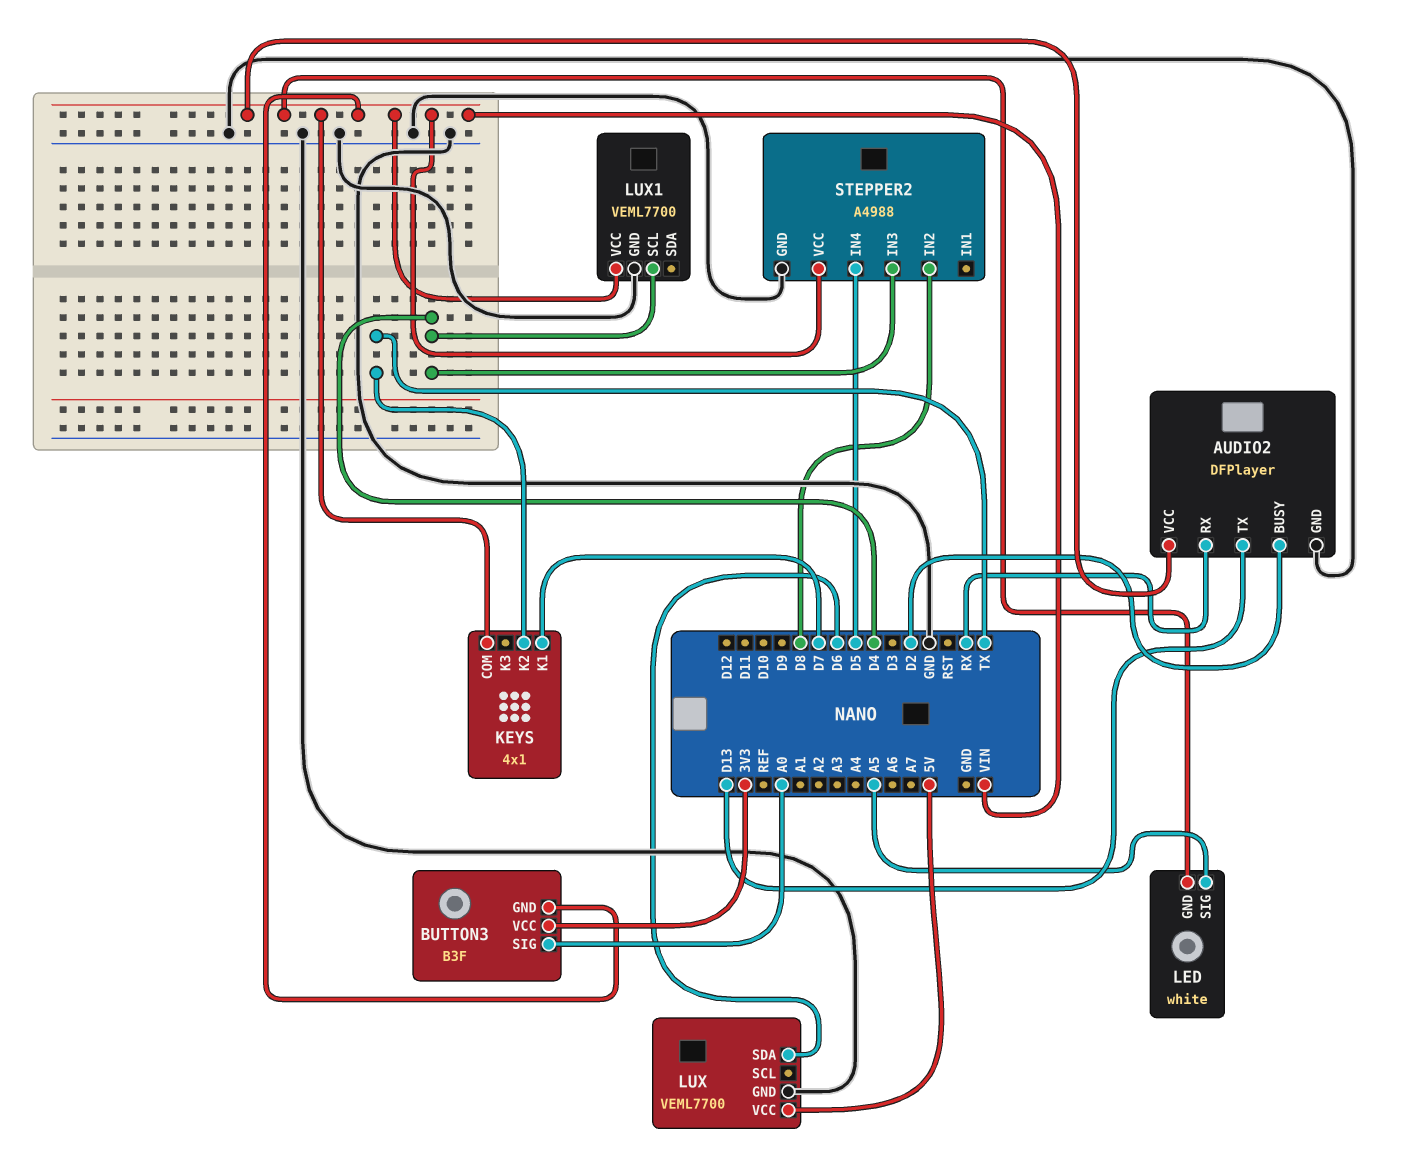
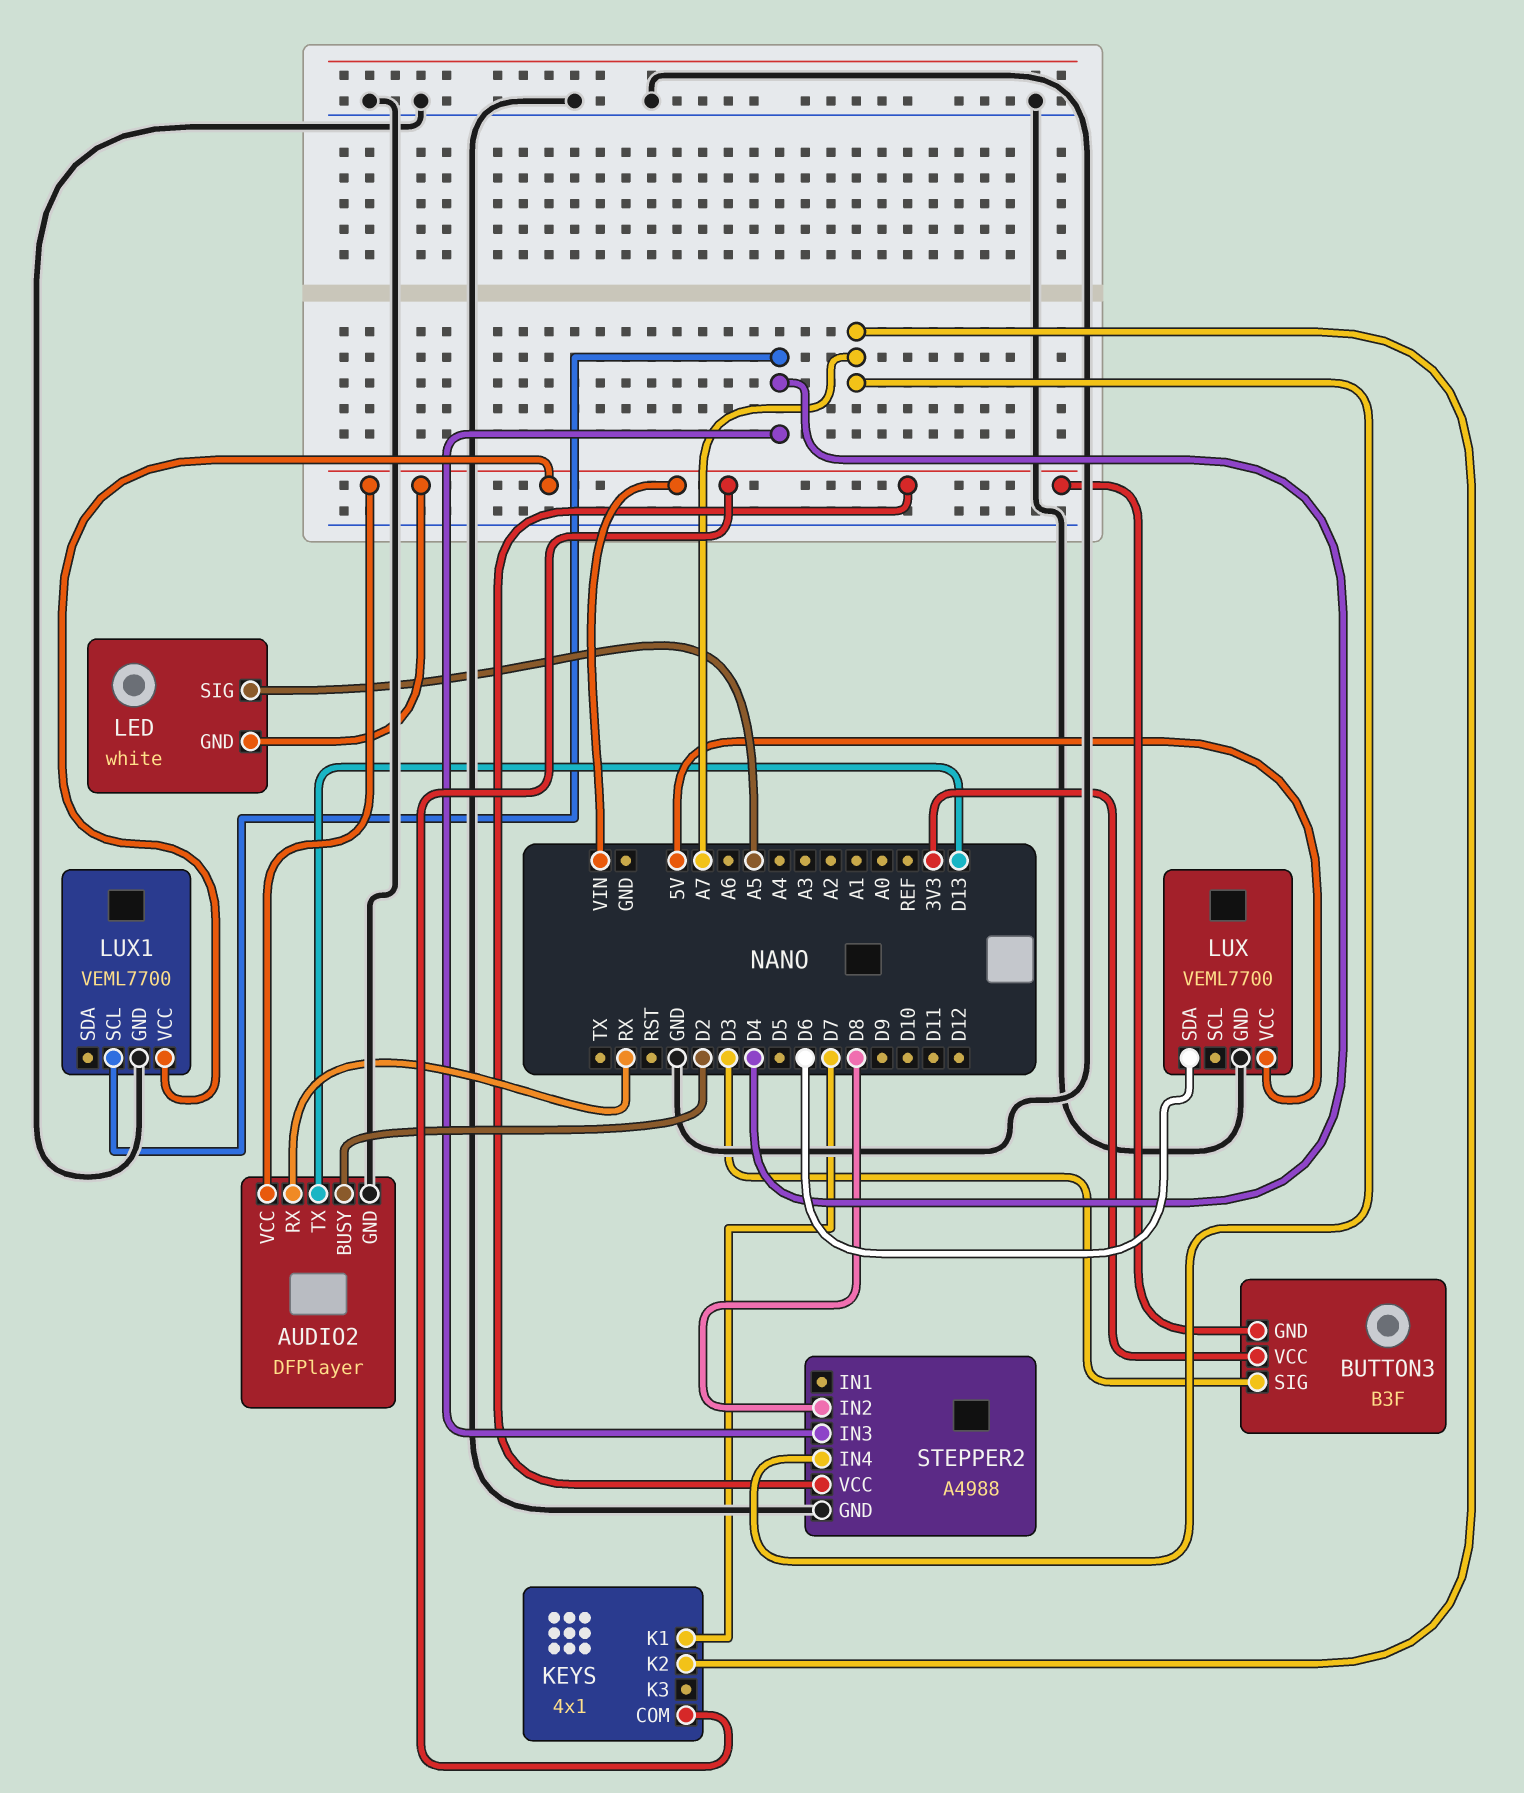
BUTTON3 pin SIG: A0 -> D3
KEYS pin K2: TX -> A7
STEPPER2 pin IN4: D5 -> A7

